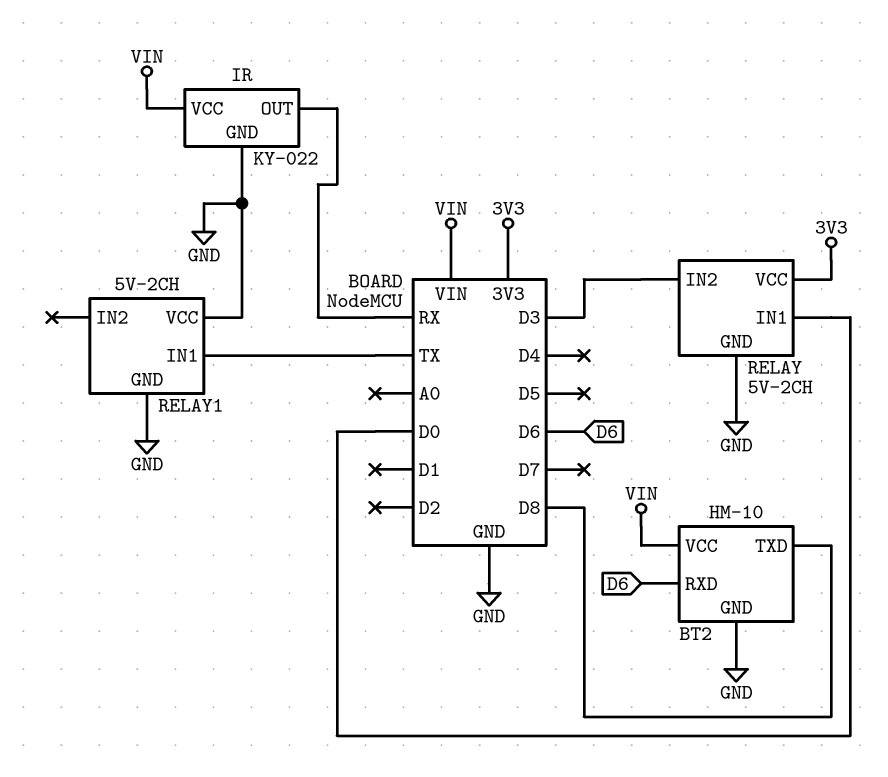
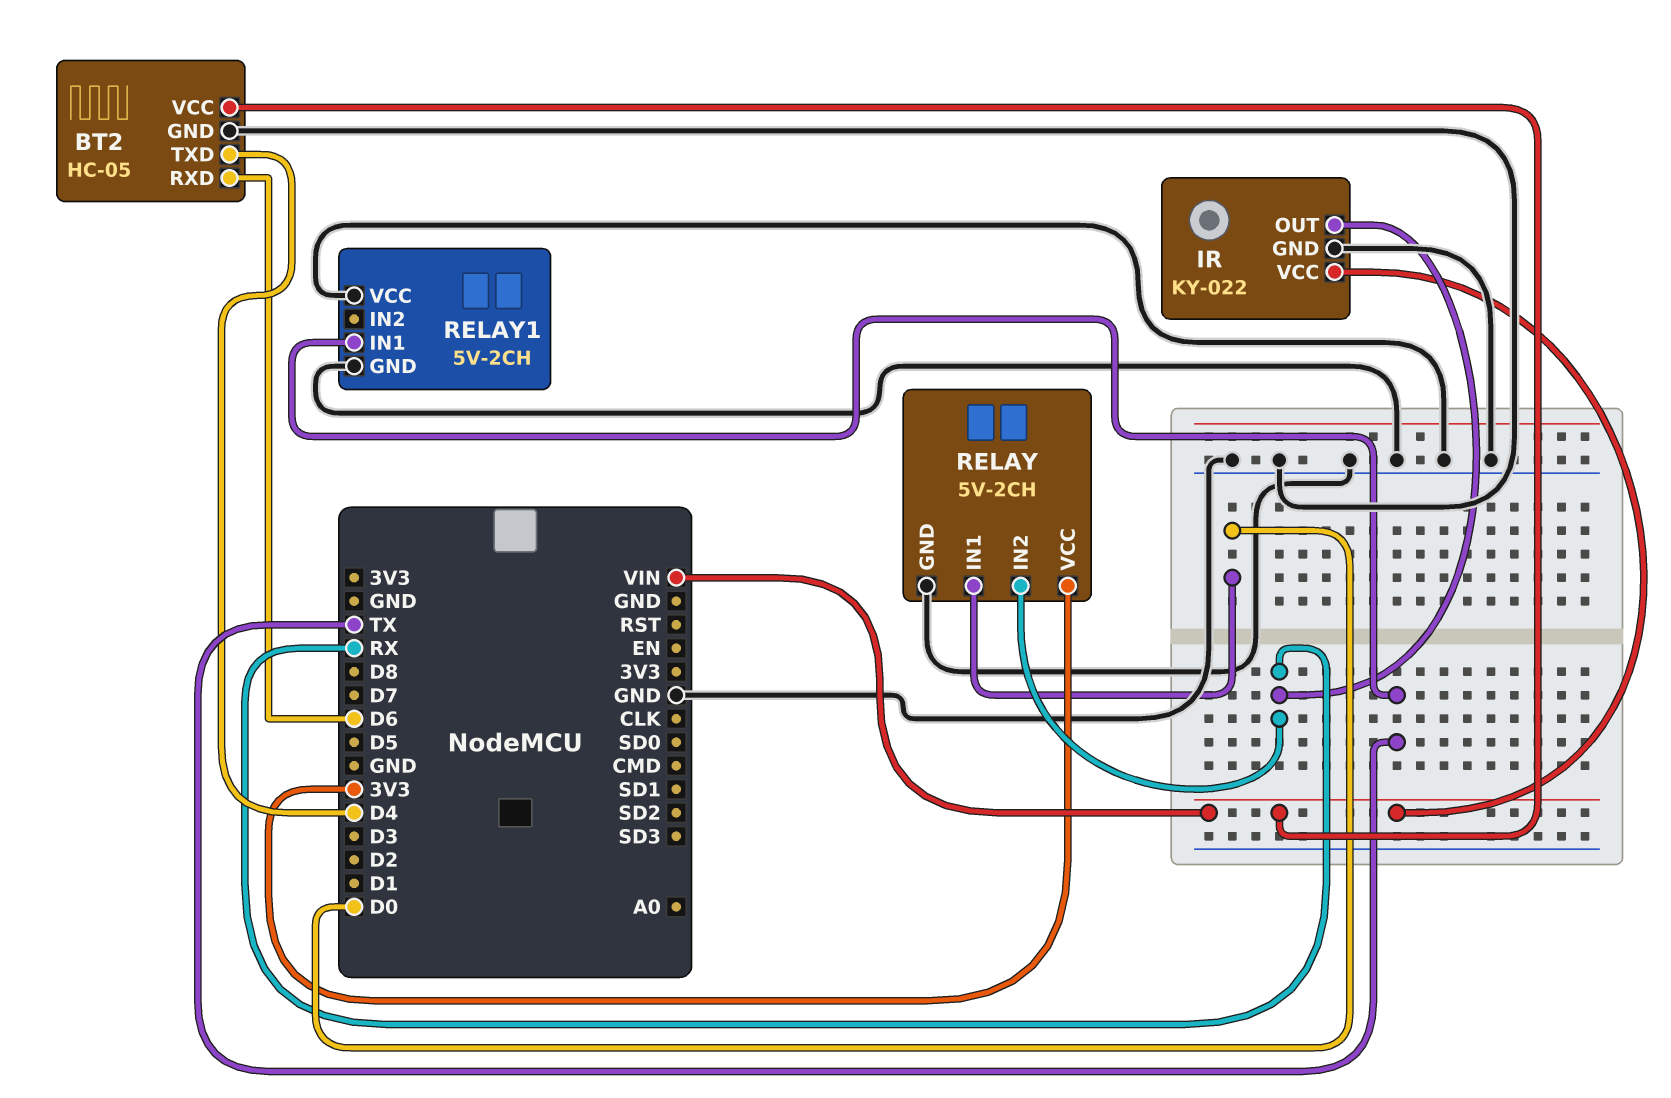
BT2: HM-10 -> HC-05
BT2 pin TXD: D8 -> D4
RELAY pin IN2: D3 -> RX

